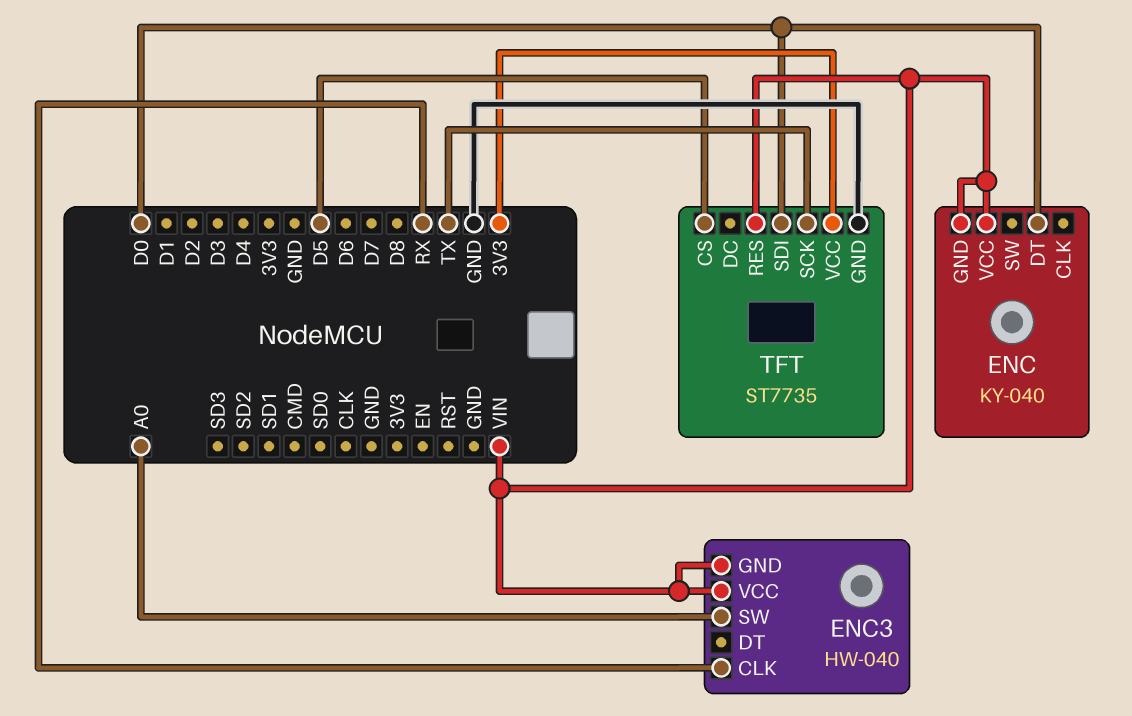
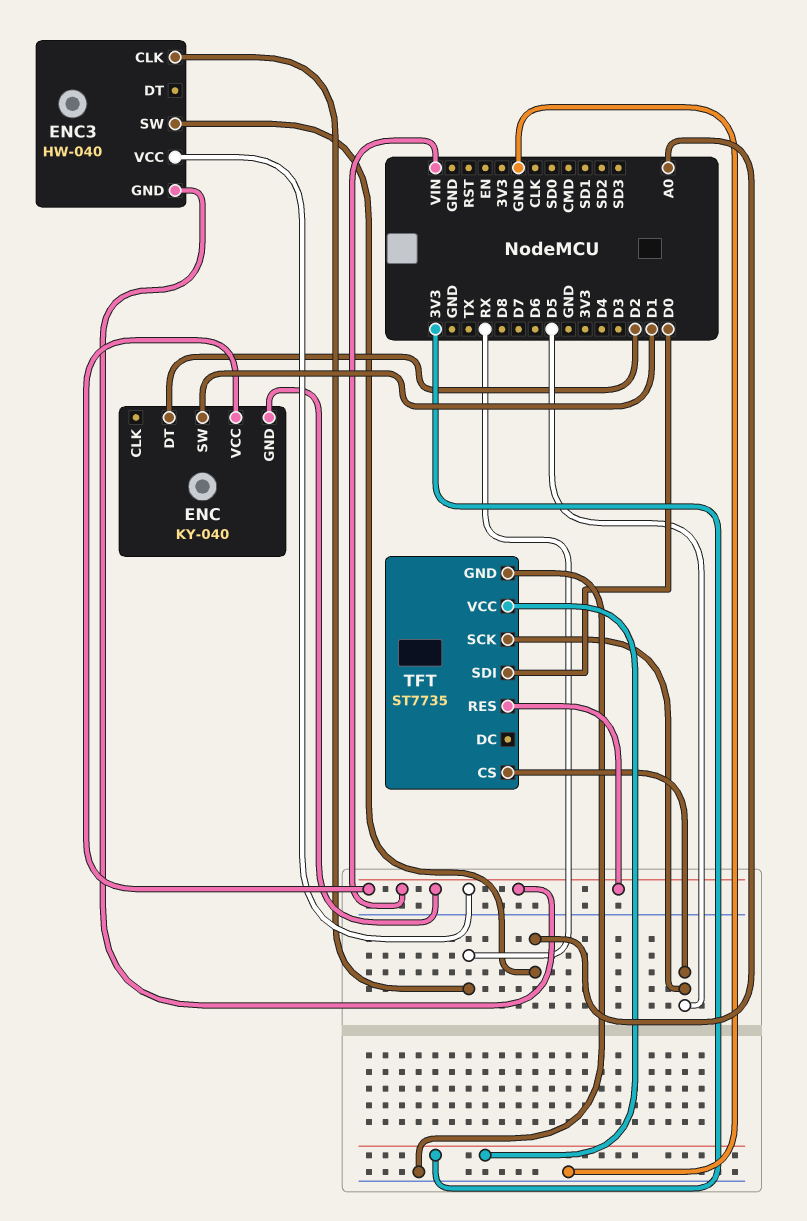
ENC pin DT: D0 -> D2
ENC pin SW: none -> D1
TFT pin SCK: TX -> D5

